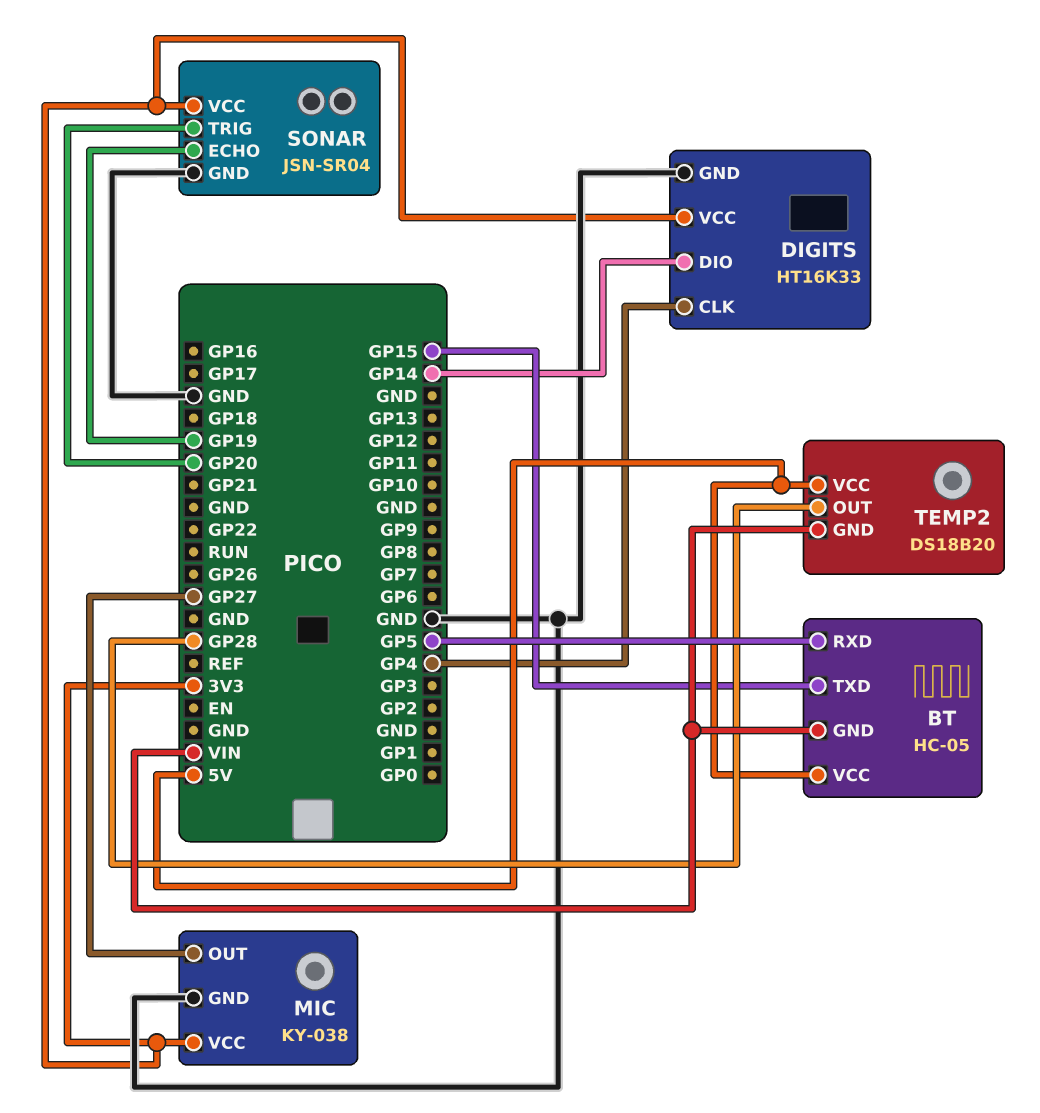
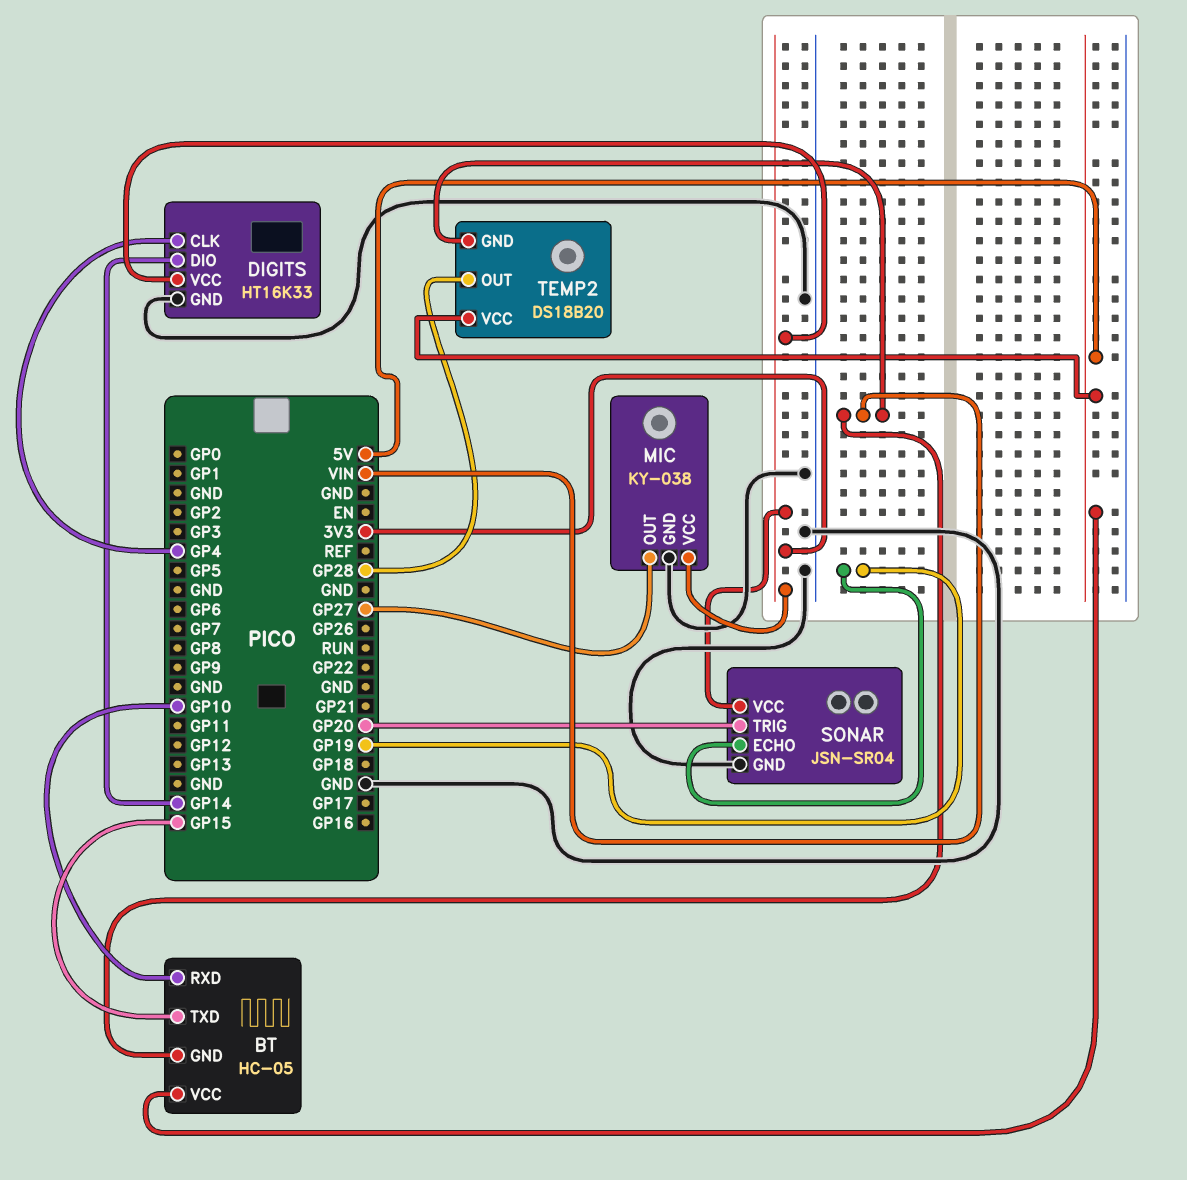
BT pin RXD: GP5 -> GP10

